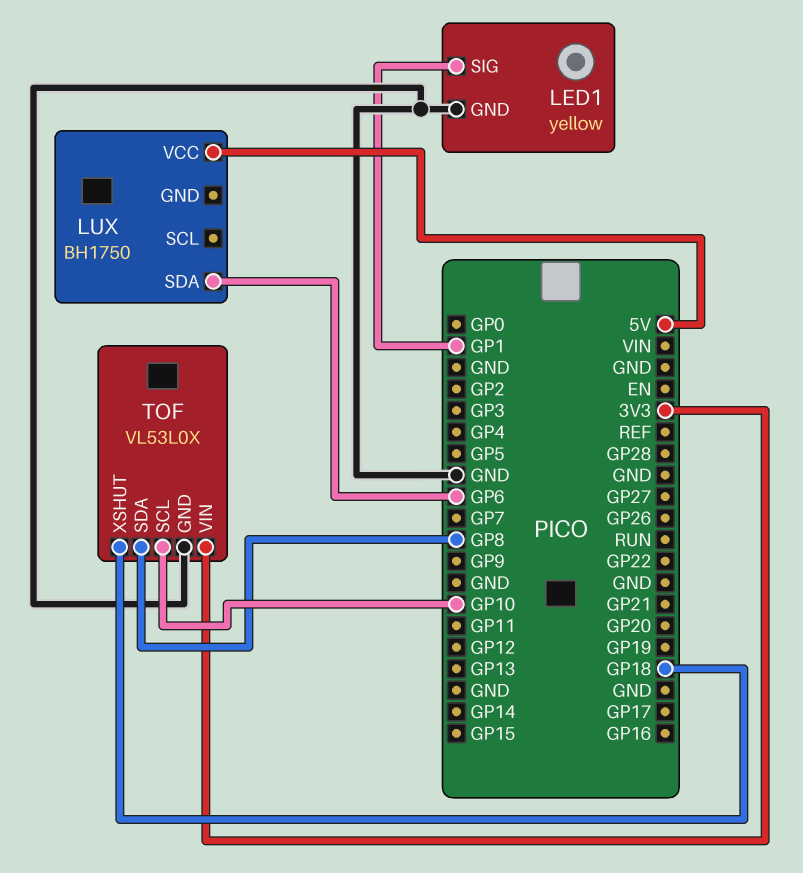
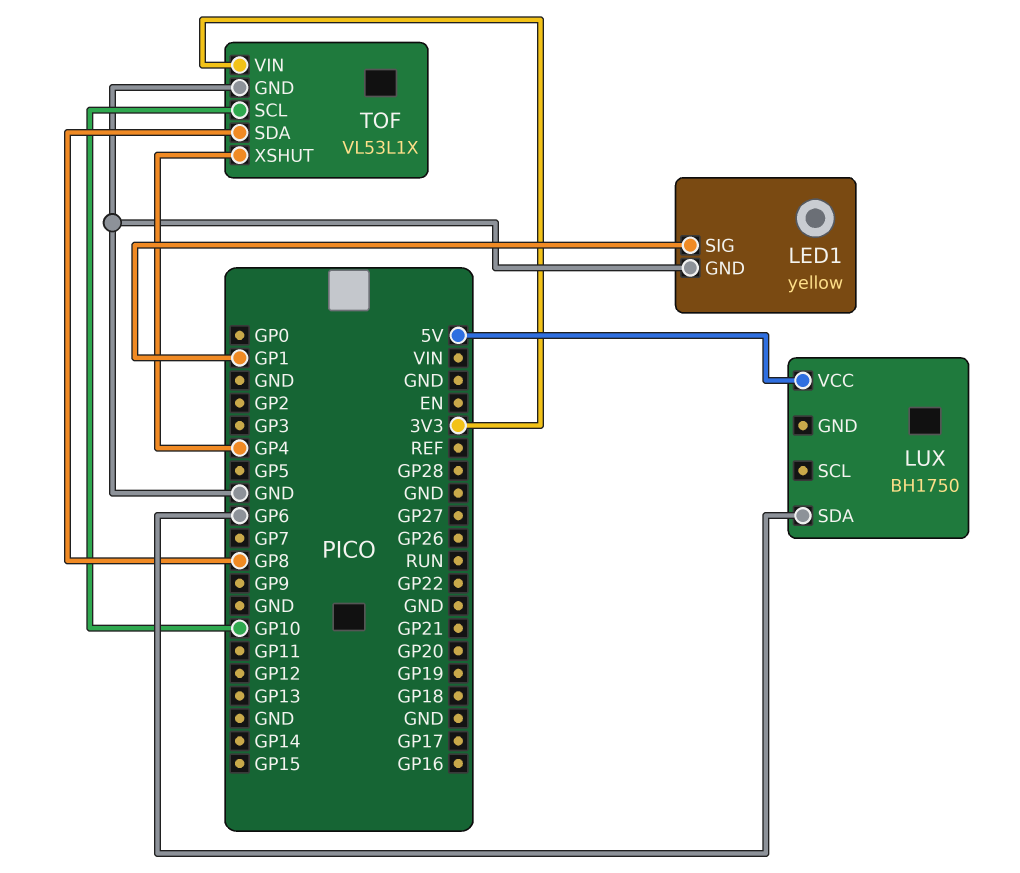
TOF: VL53L0X -> VL53L1X
TOF pin XSHUT: GP18 -> GP4

